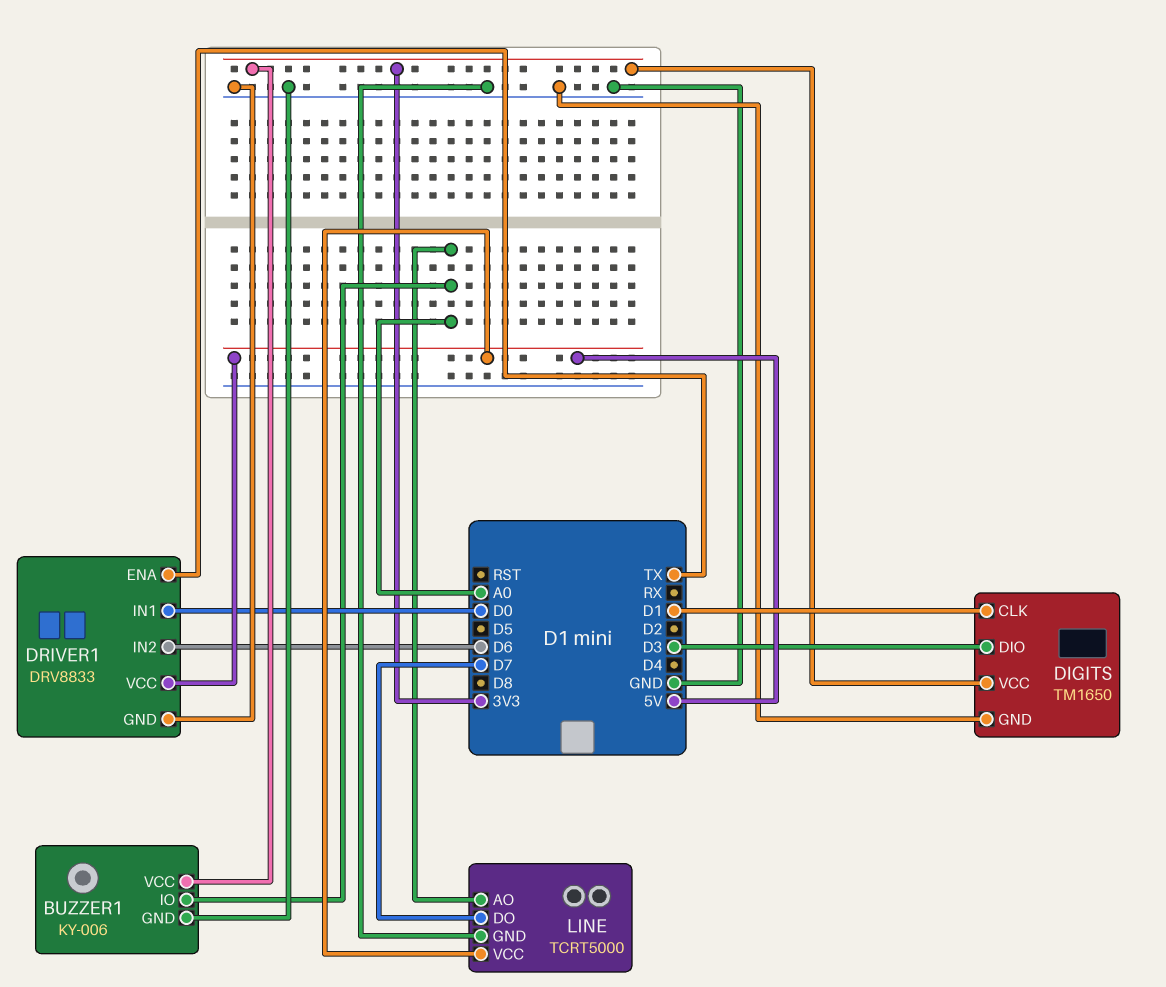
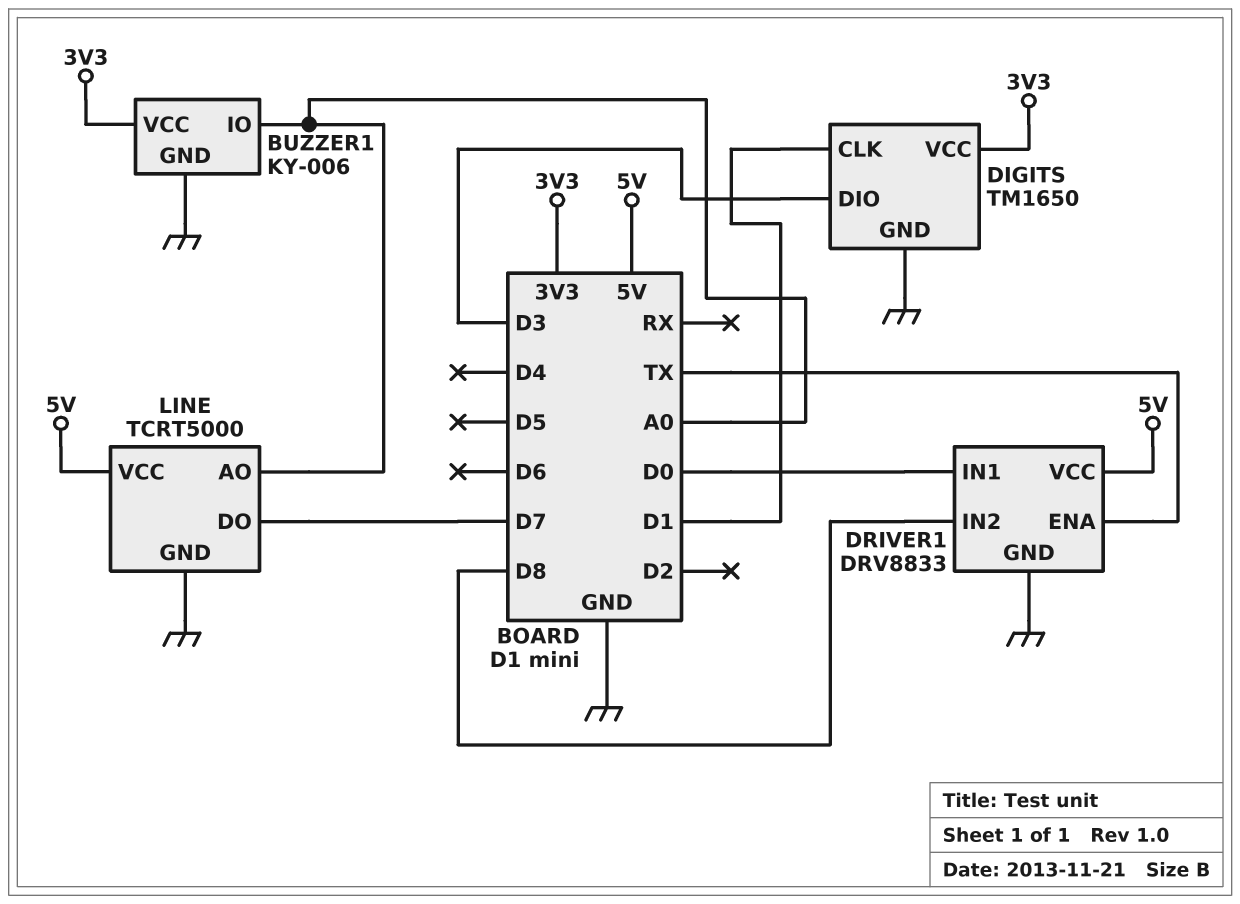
DRIVER1 pin IN2: D6 -> D8

